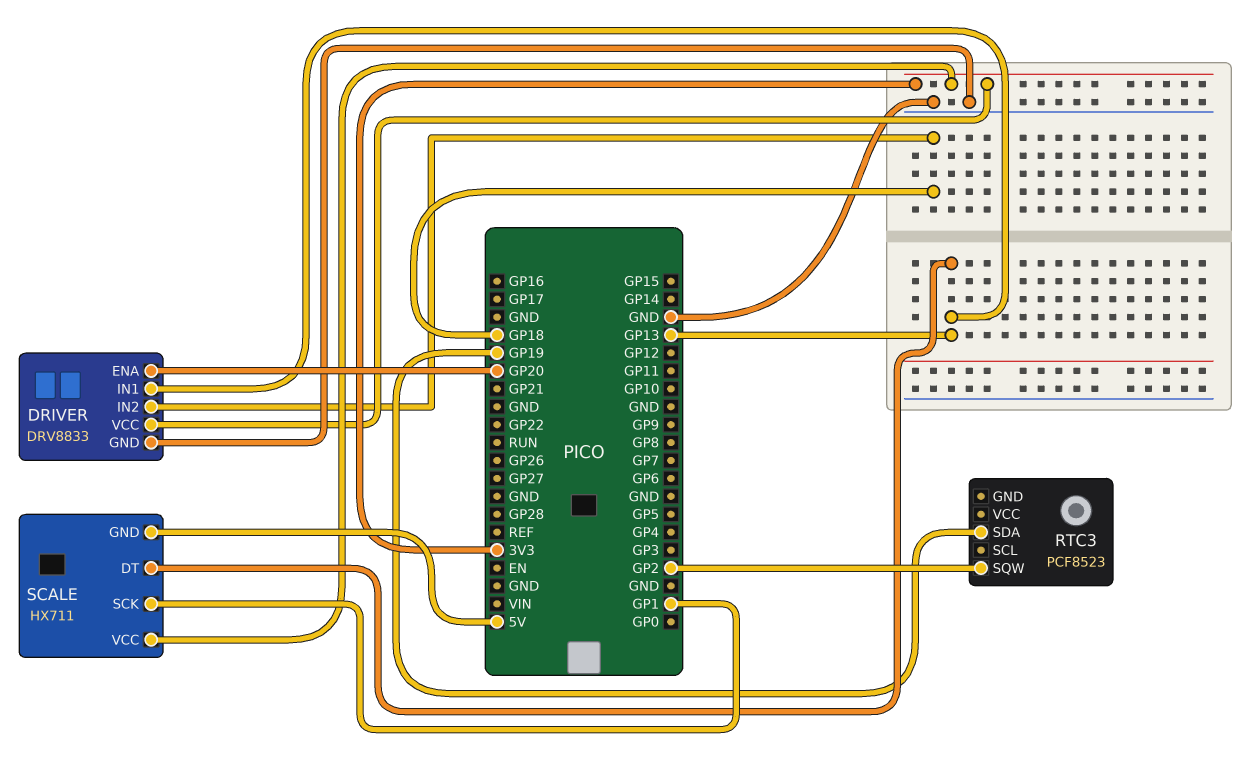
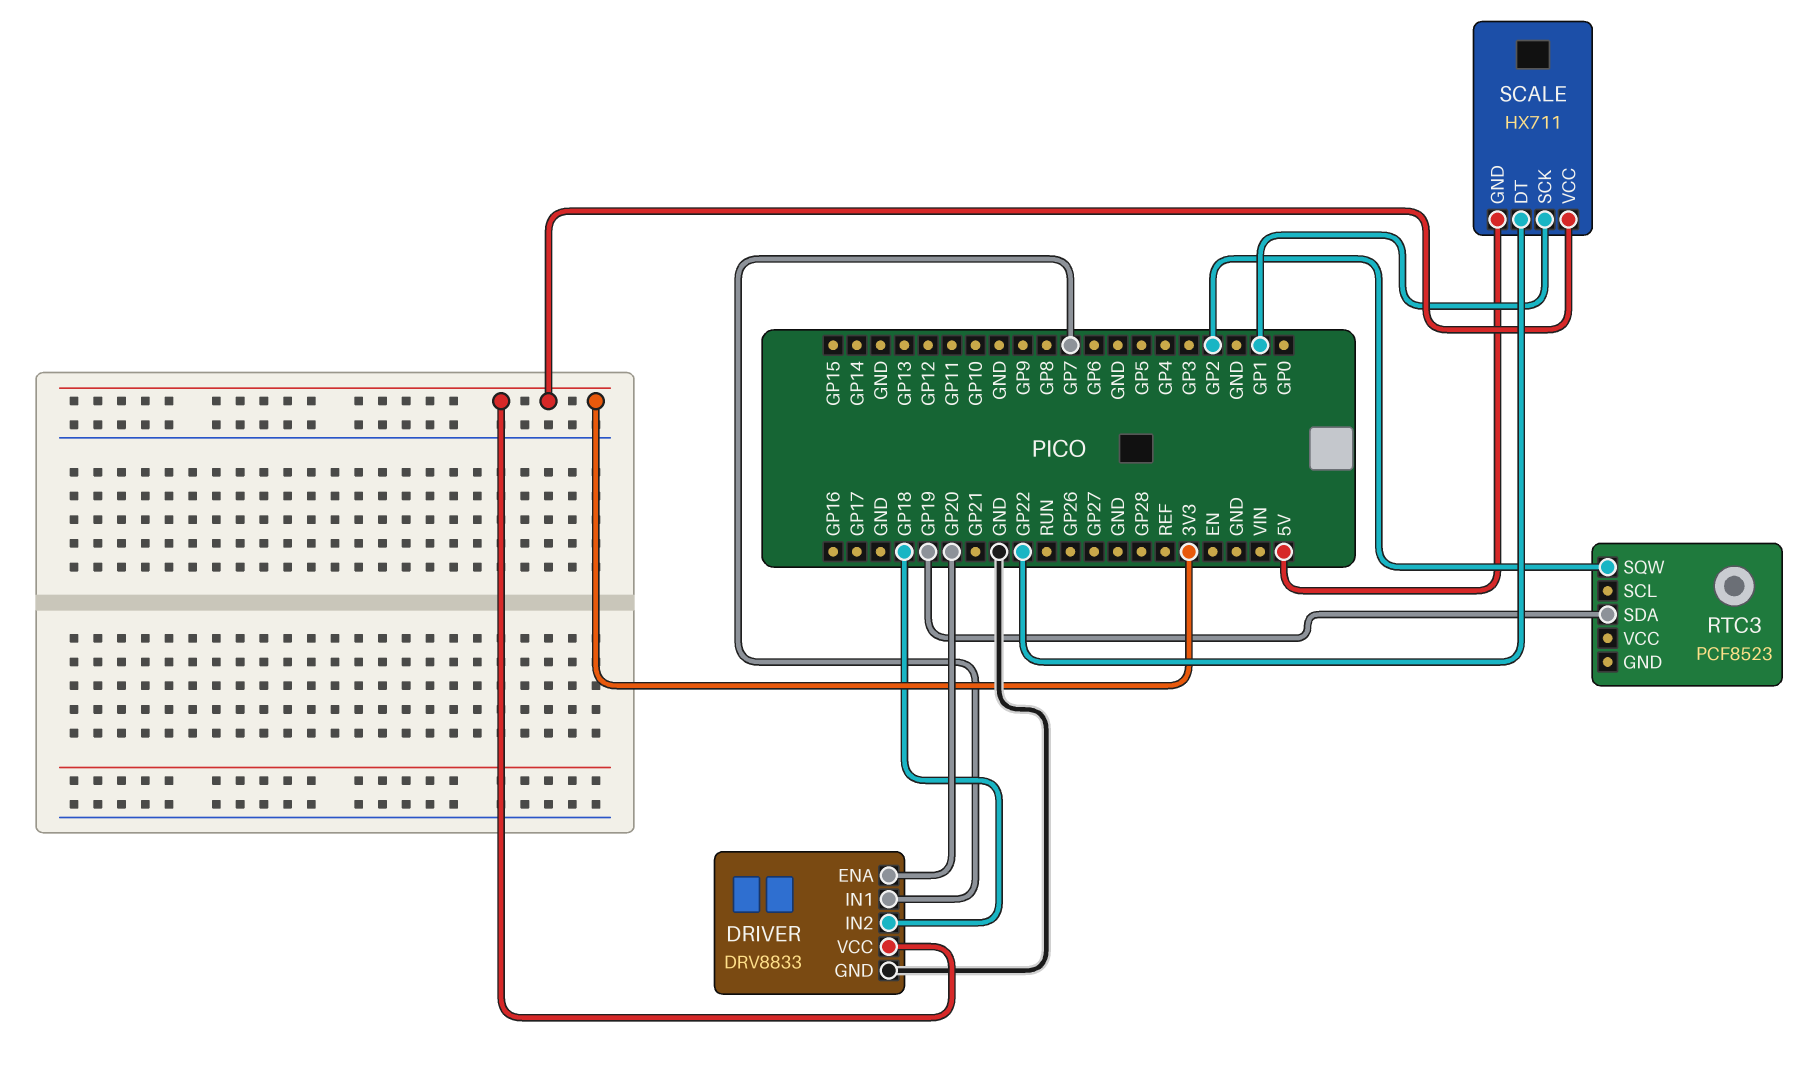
DRIVER pin IN1: GP13 -> GP7
SCALE pin DT: GP13 -> GP22

